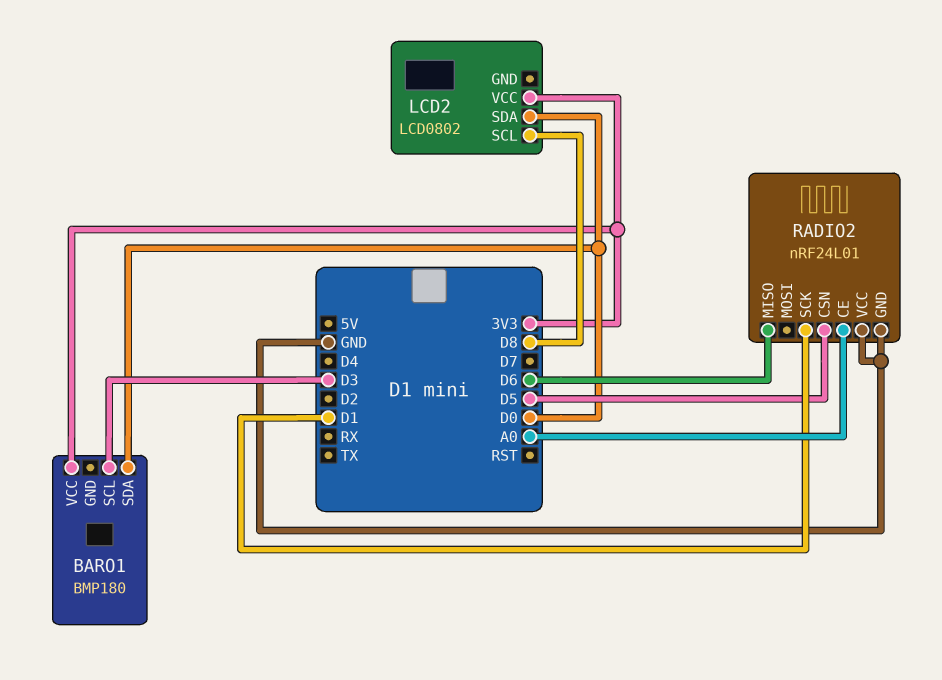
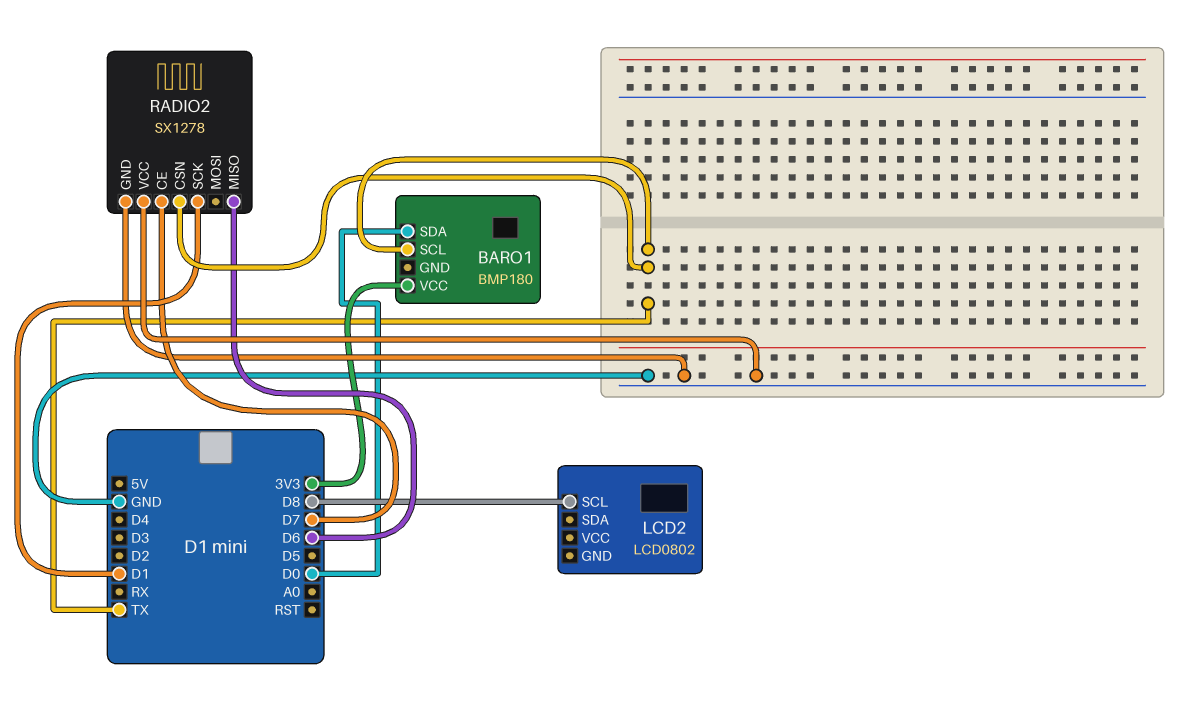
BARO1 pin SCL: D3 -> TX
LCD2 pin SDA: D0 -> none
LCD2 pin VCC: 3V3 -> none
RADIO2: nRF24L01 -> SX1278
RADIO2 pin CE: A0 -> D7
RADIO2 pin CSN: D5 -> TX

